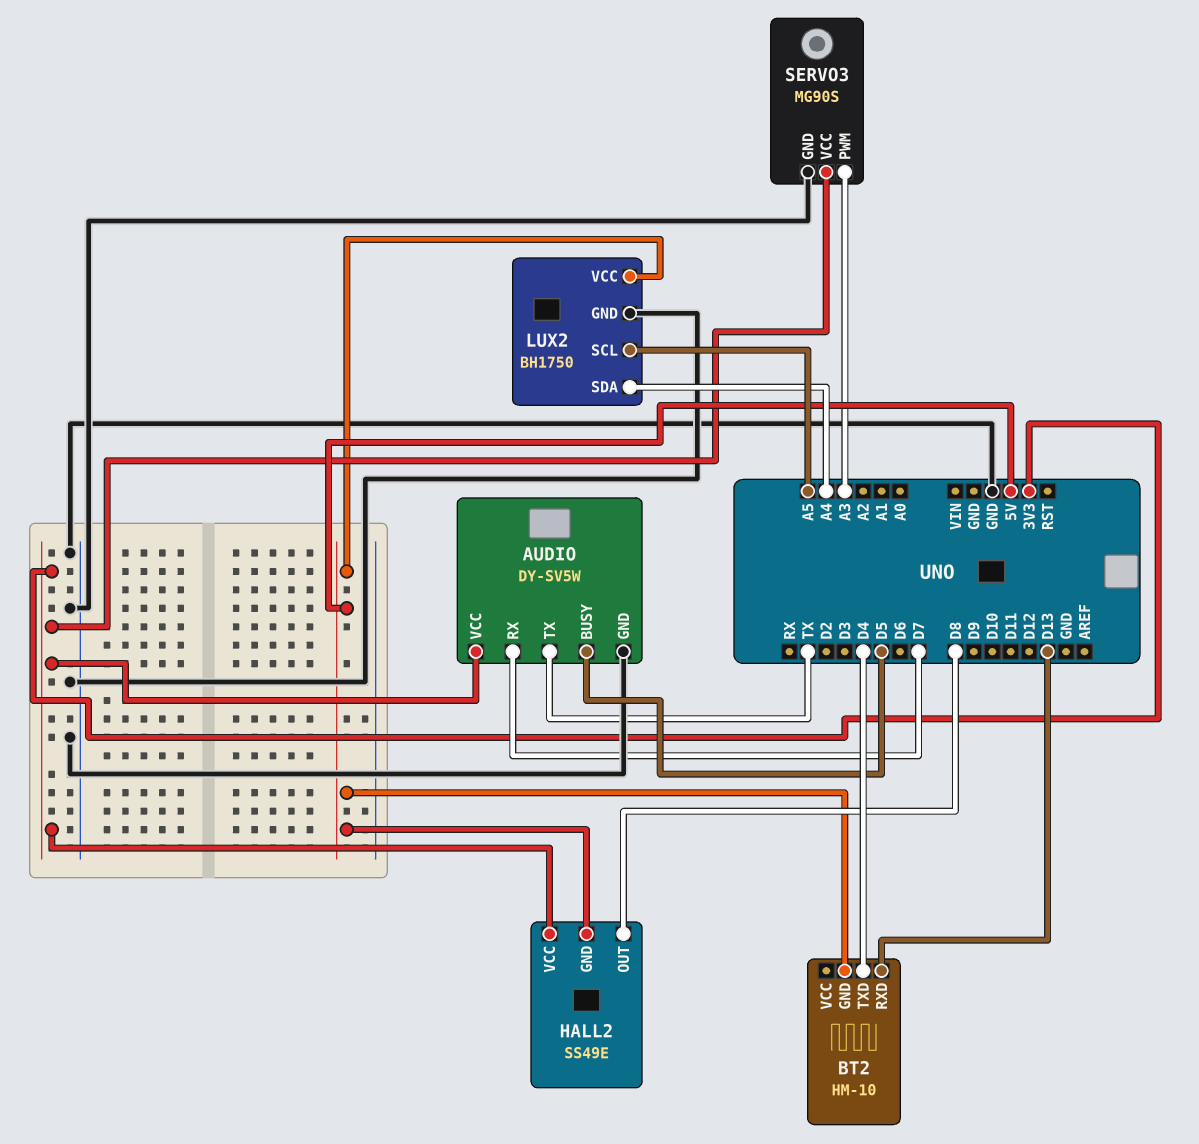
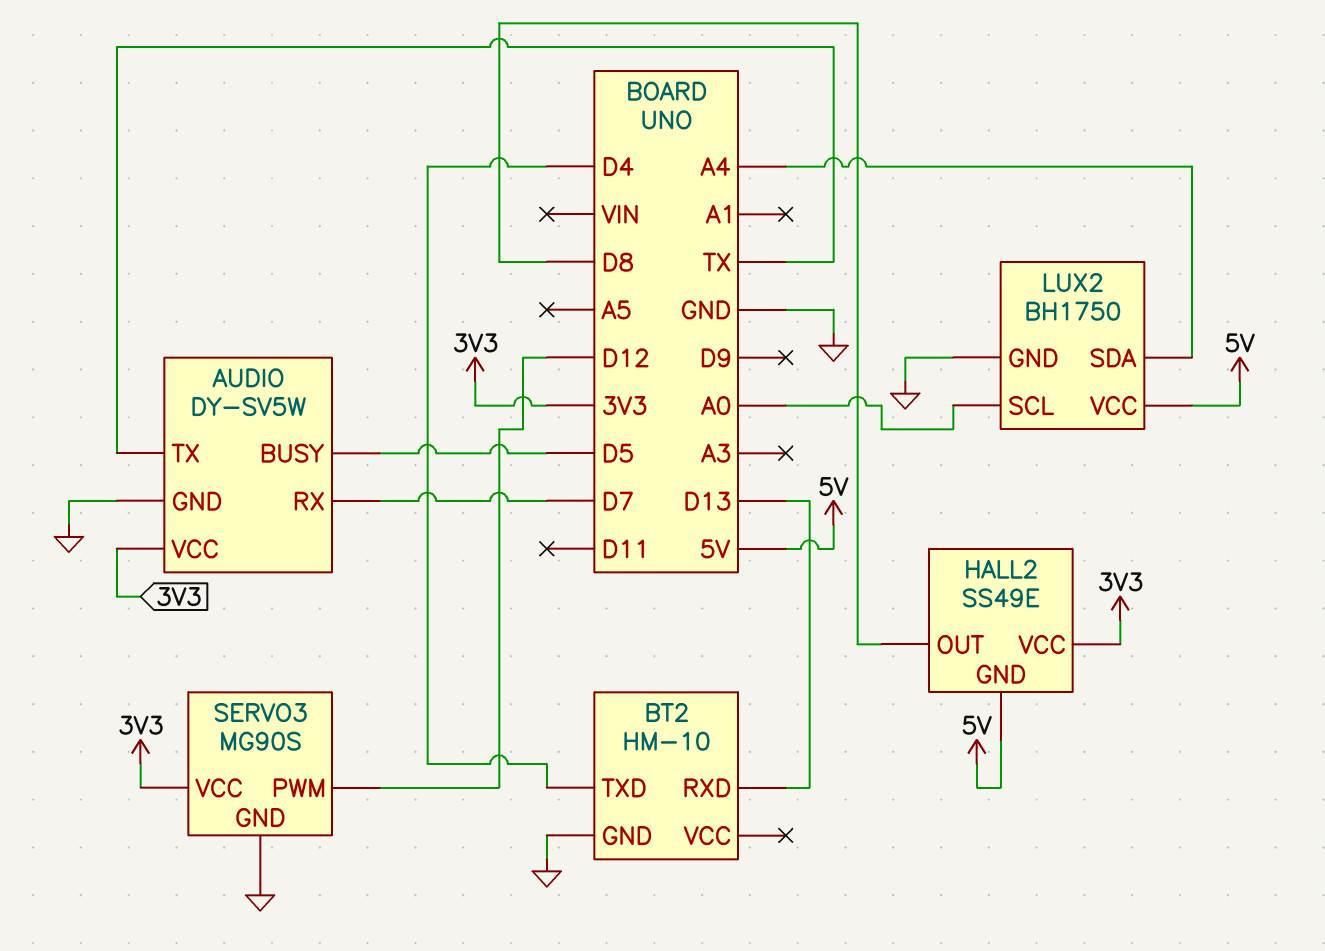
BT2 pin GND: 5V -> GND
LUX2 pin SCL: A5 -> A0
SERVO3 pin PWM: A3 -> D12

